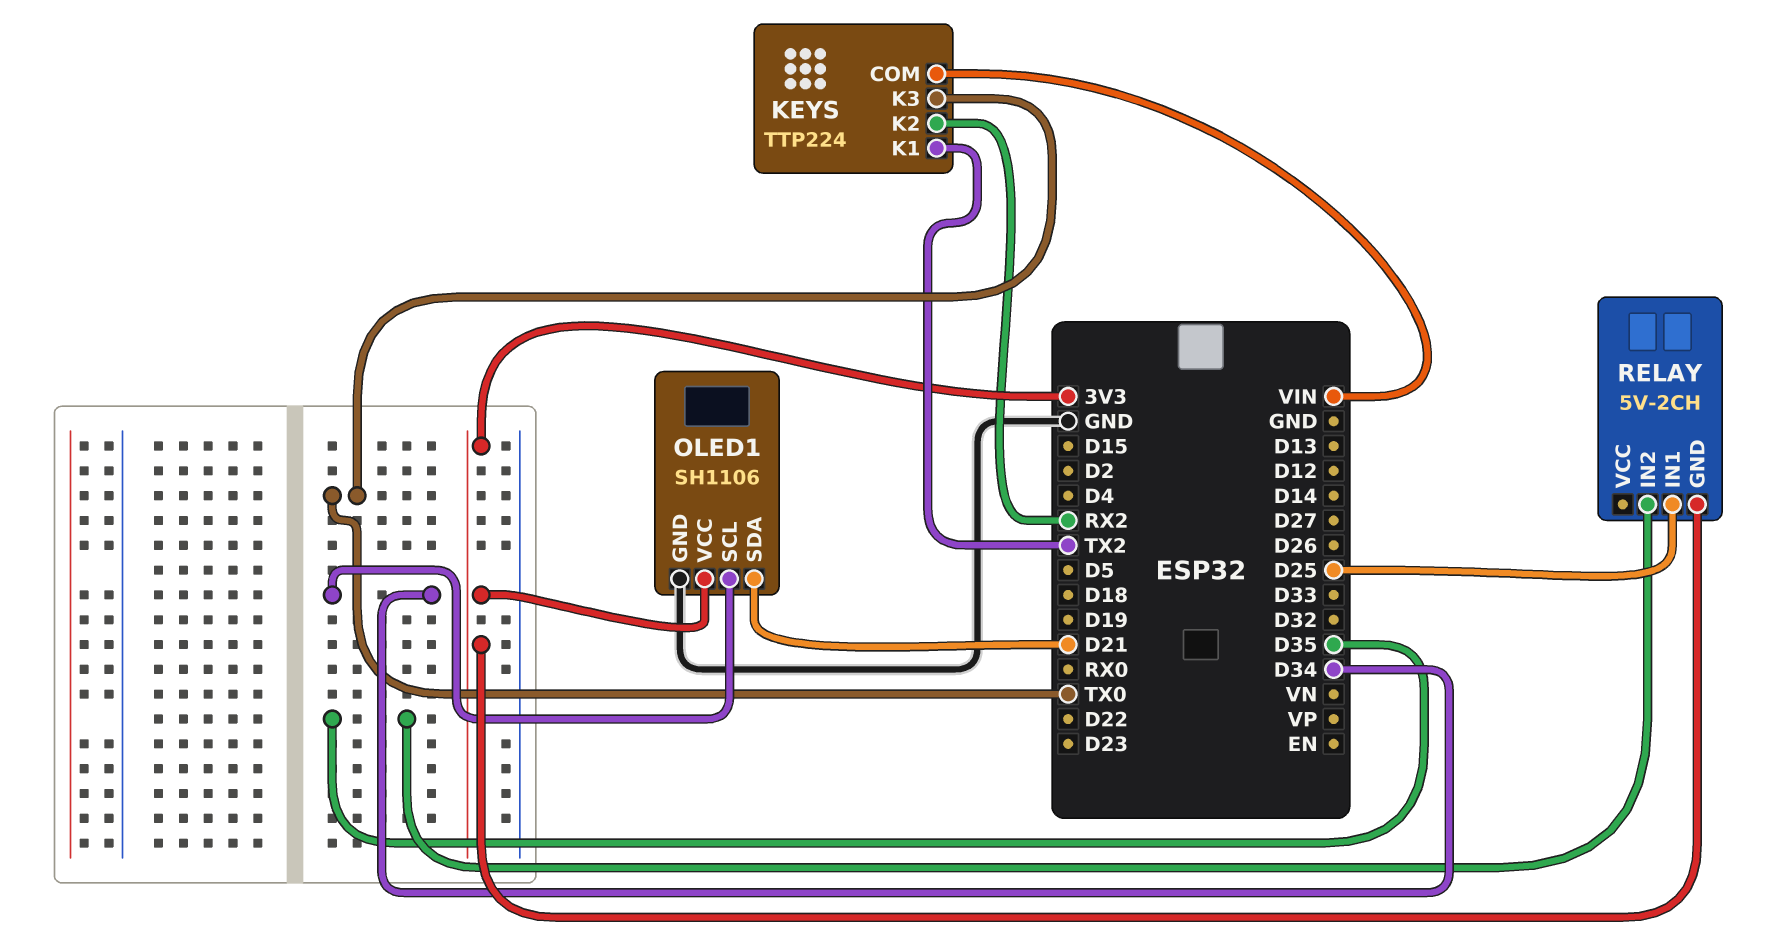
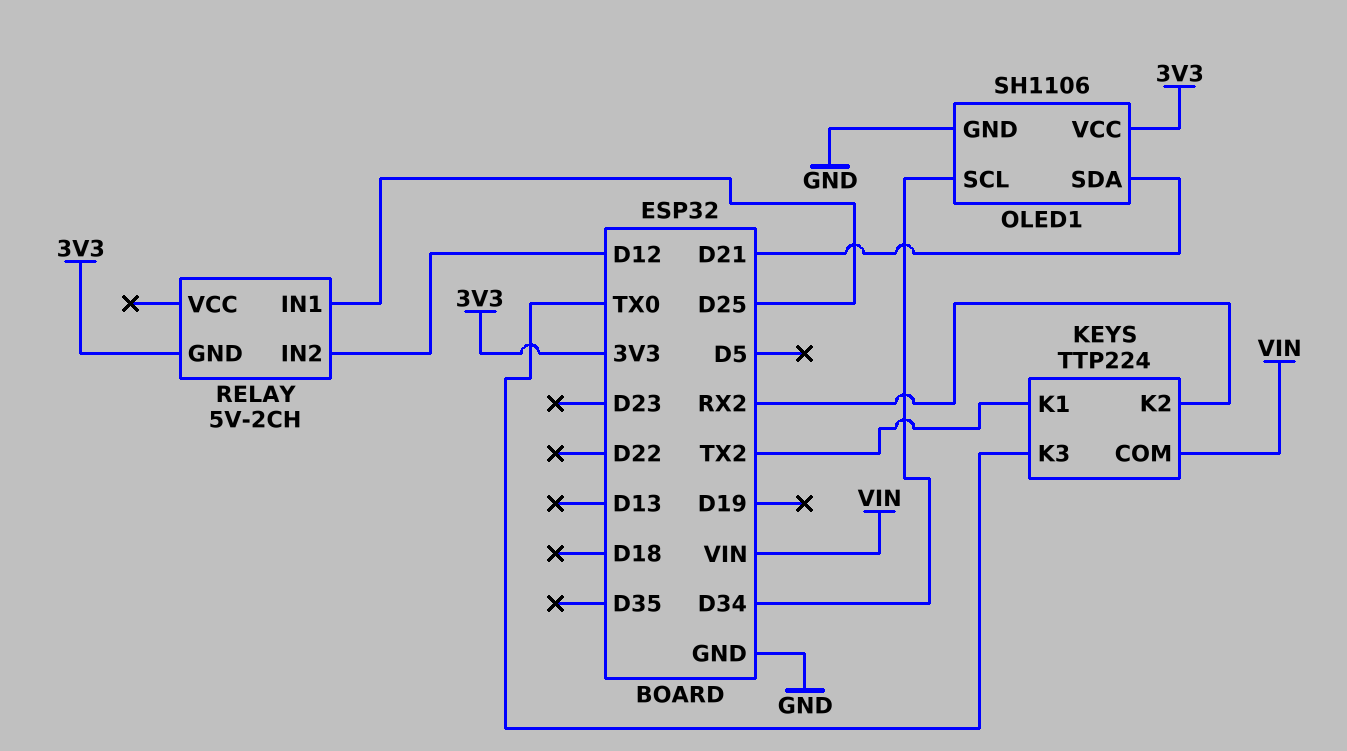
RELAY pin IN2: D35 -> D12

